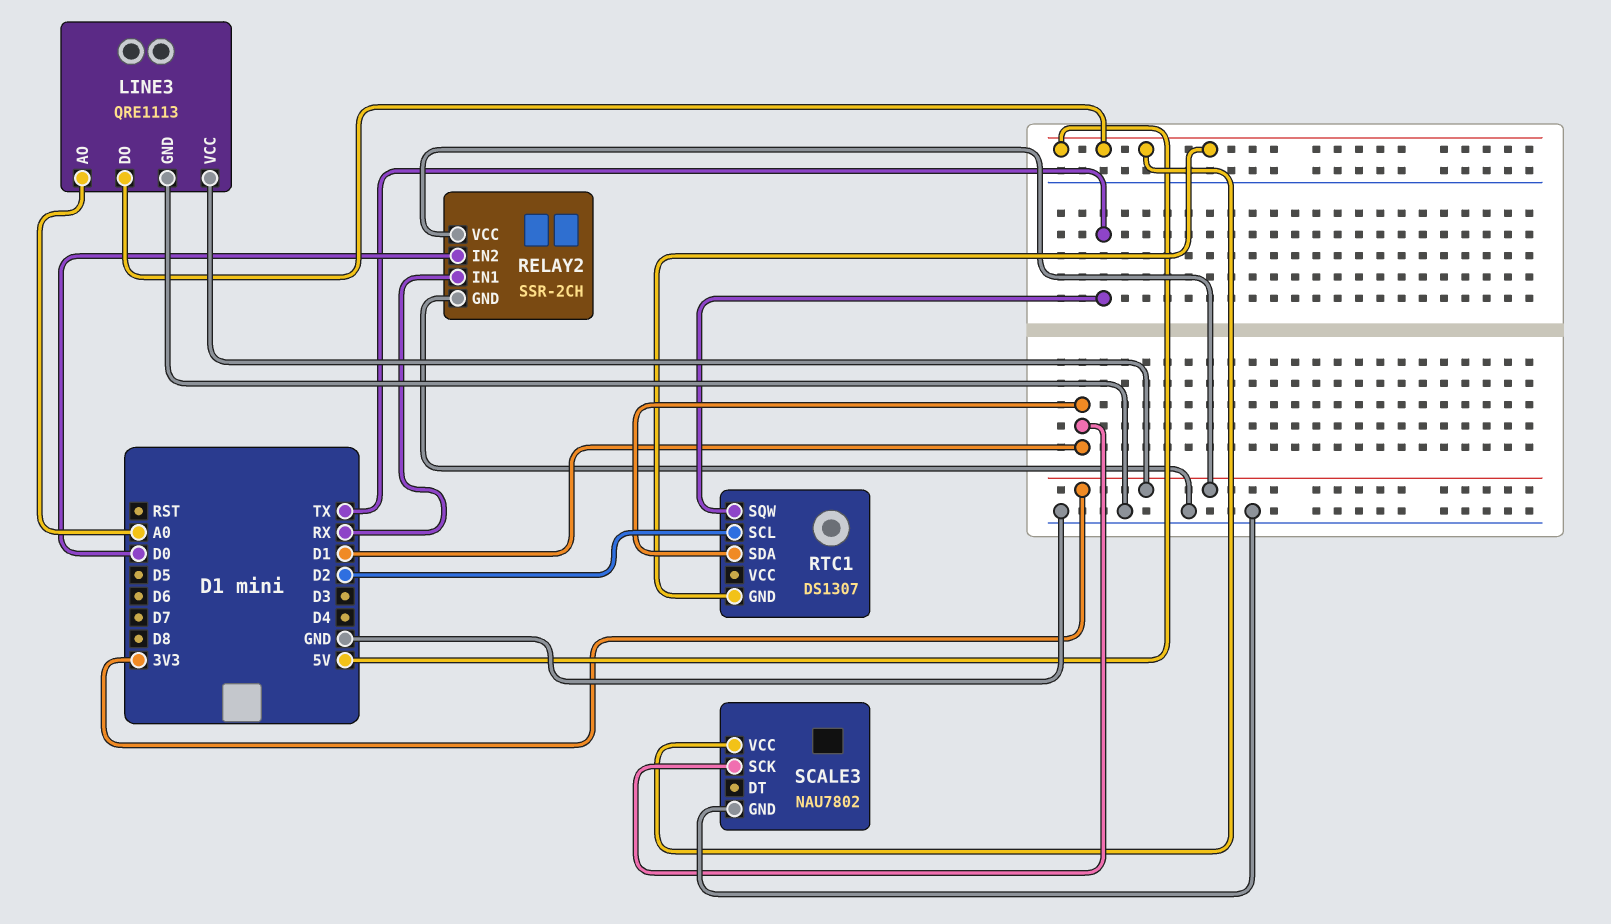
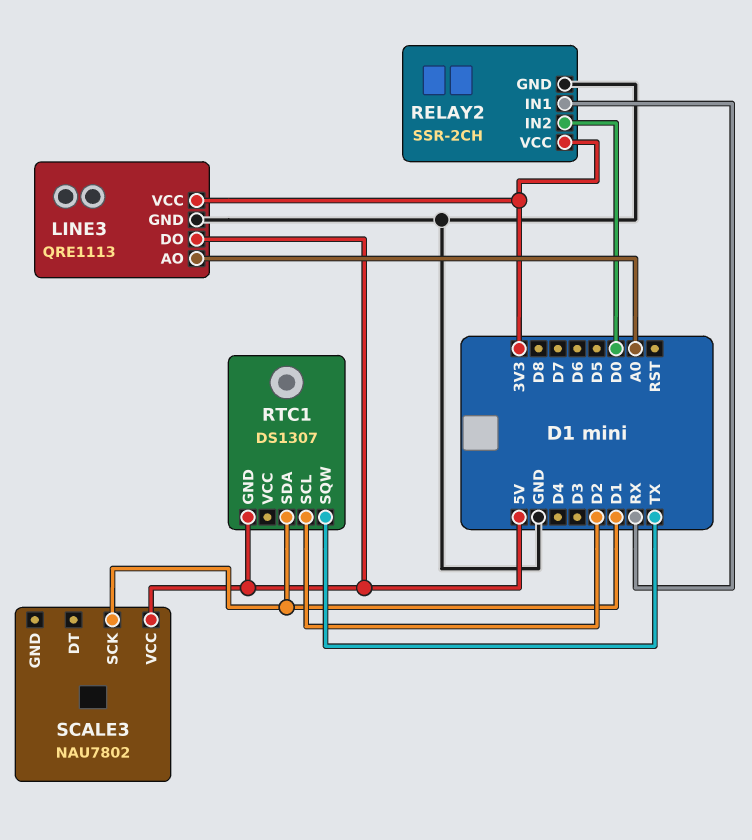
SCALE3 pin GND: GND -> none

